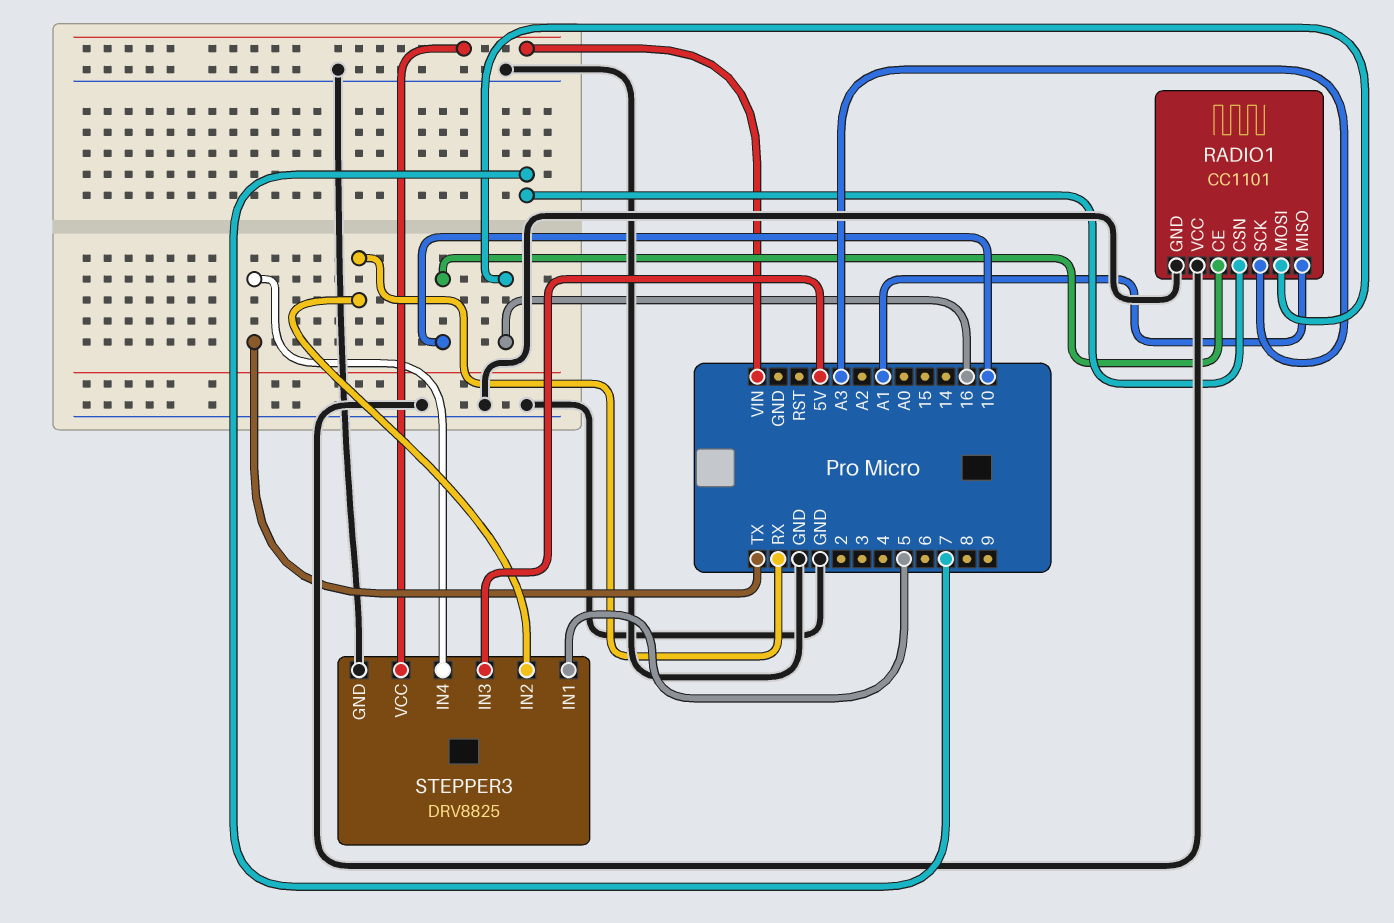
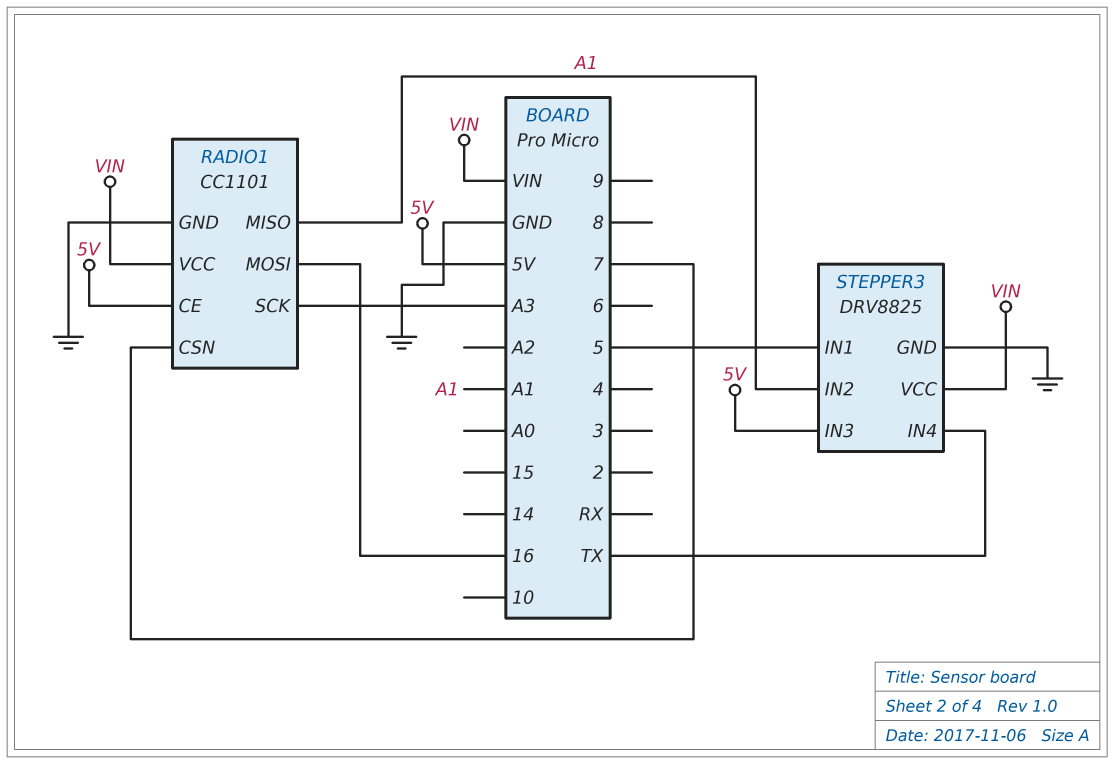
RADIO1 pin CE: 10 -> 5V
RADIO1 pin VCC: GND -> VIN
STEPPER3 pin IN2: RX -> A1

